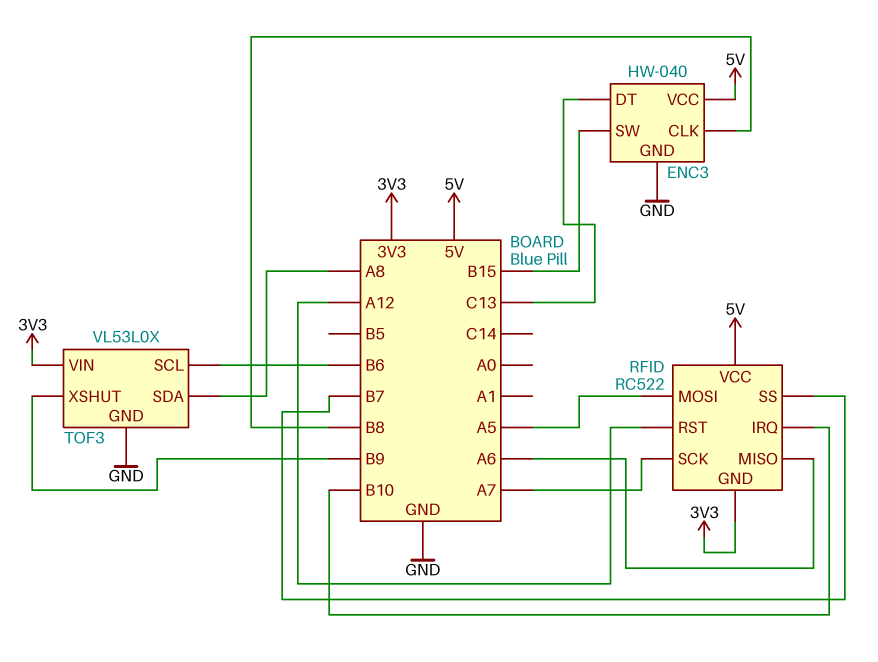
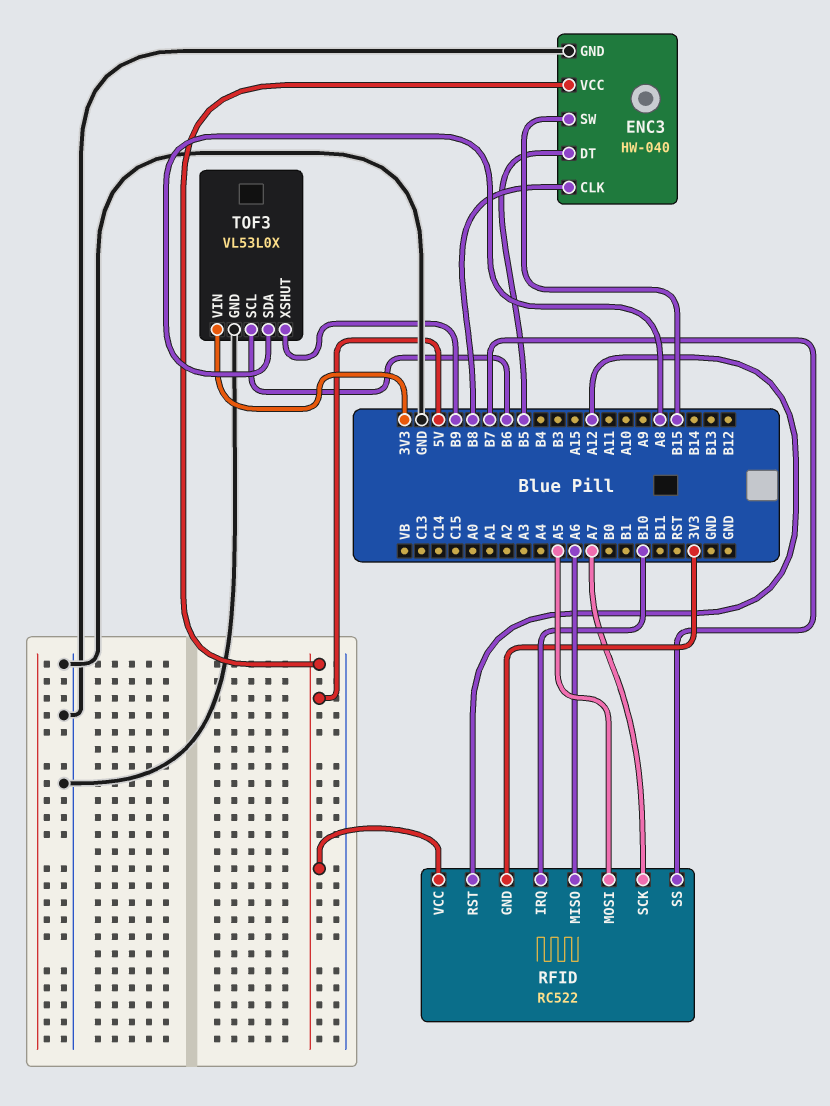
ENC3 pin DT: C13 -> B5

